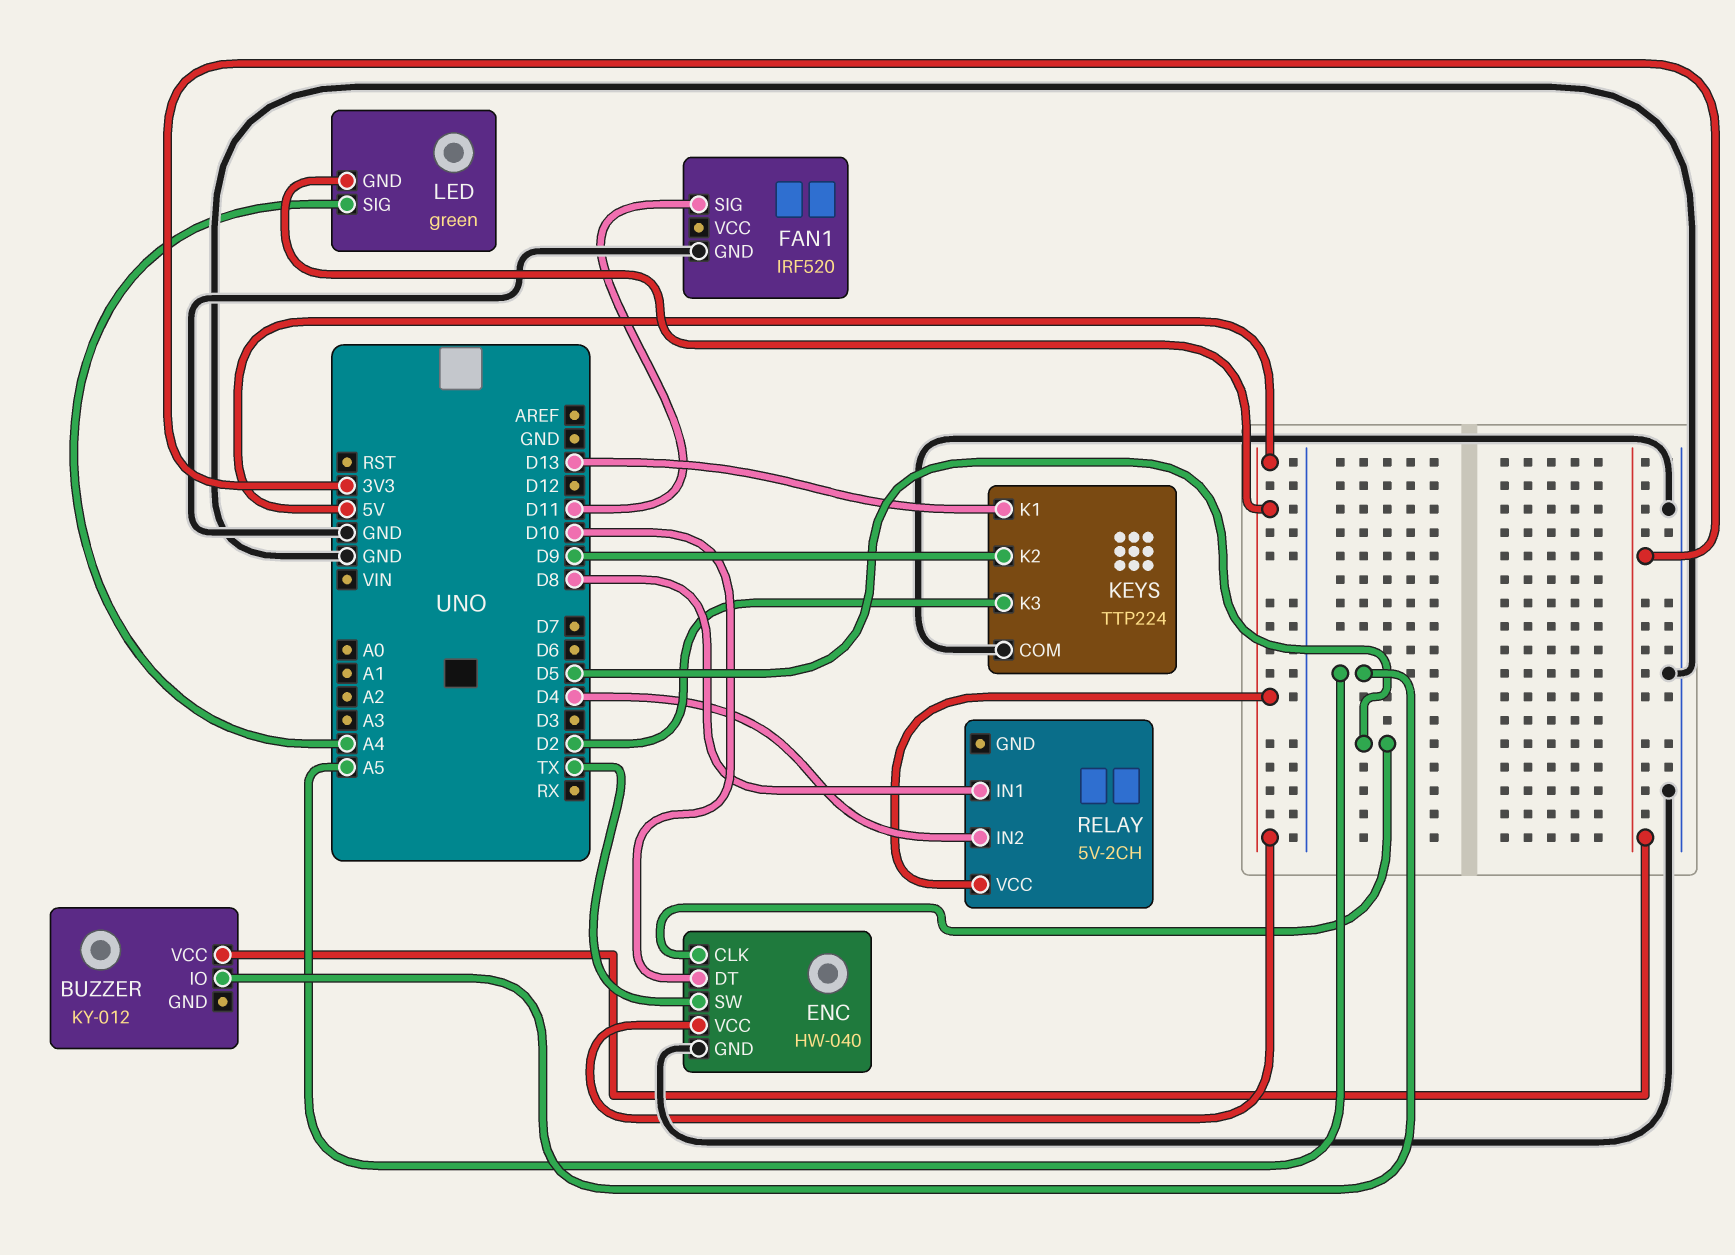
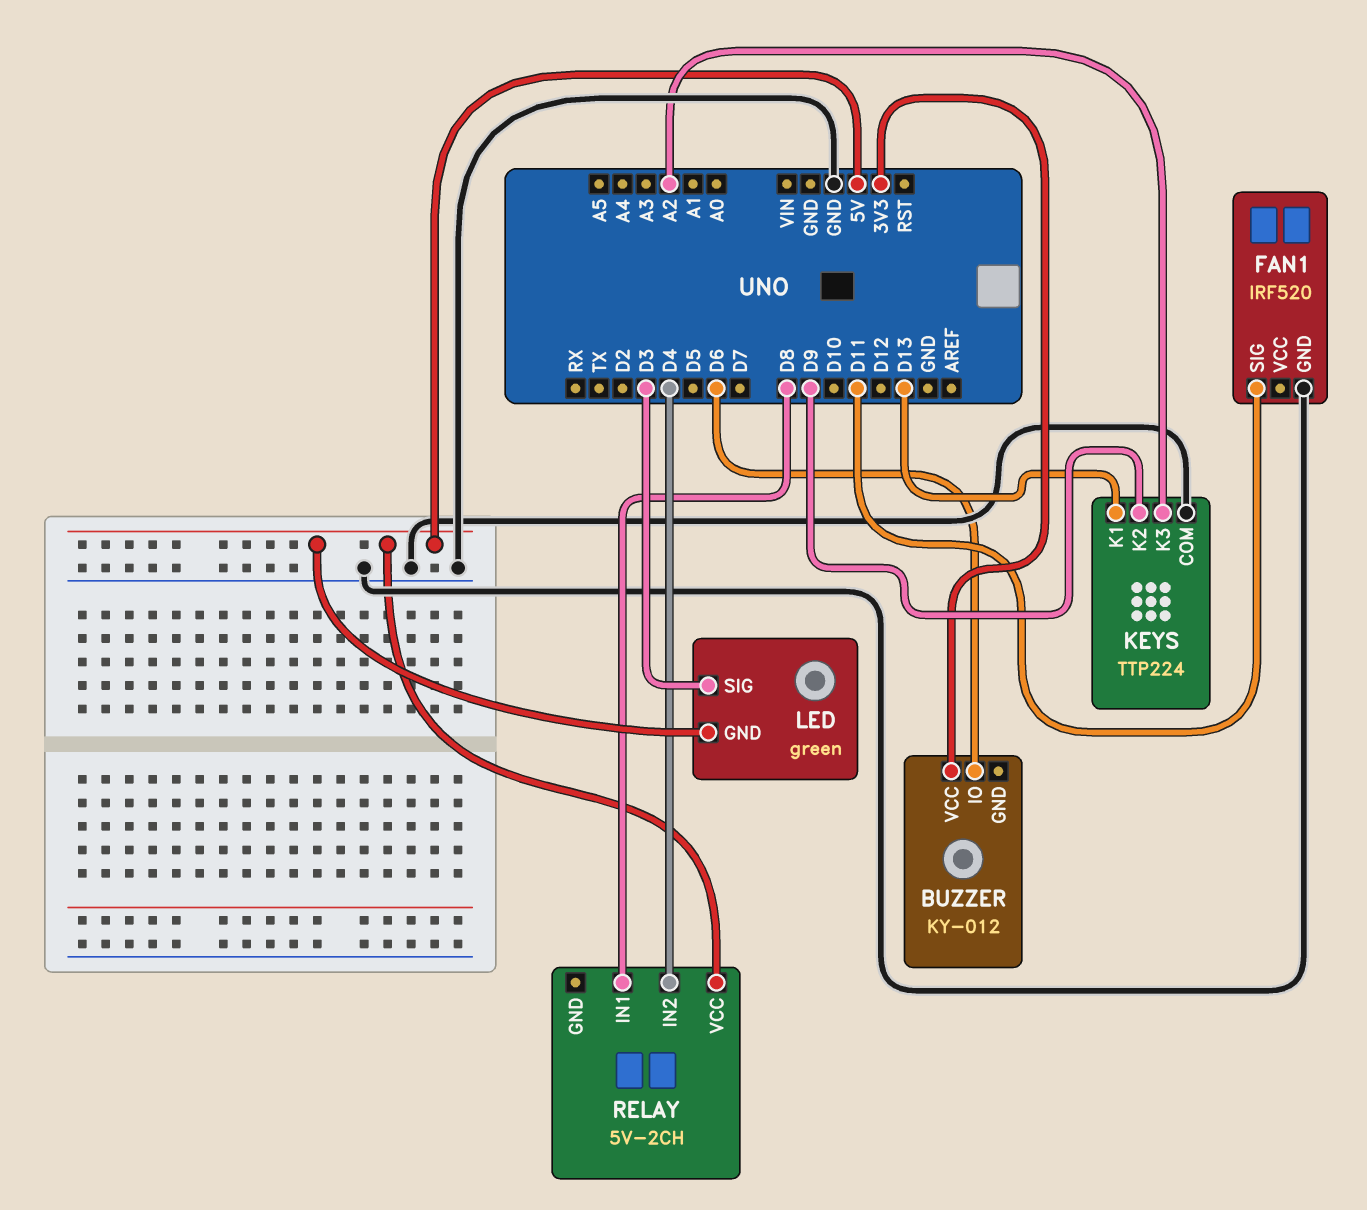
BUZZER pin IO: A5 -> D6
ENC: HW-040 -> none
ENC pin CLK: D5 -> none
ENC pin DT: D10 -> none
ENC pin GND: GND -> none
ENC pin SW: TX -> none
ENC pin VCC: 5V -> none
KEYS pin K3: D2 -> A2
LED pin SIG: A4 -> D3

